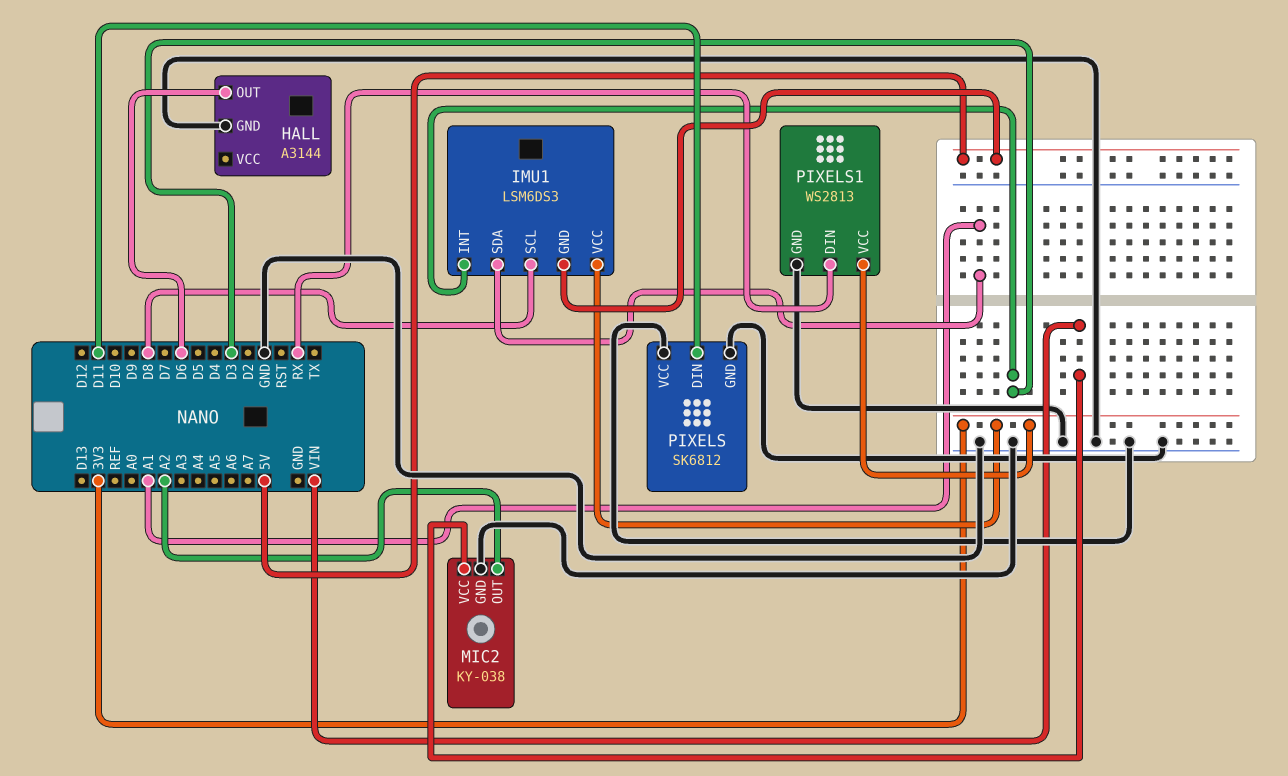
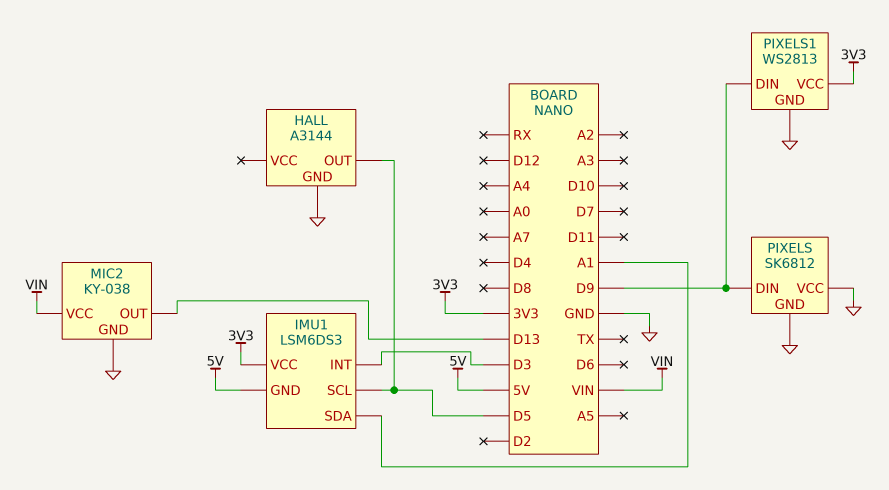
HALL pin OUT: D6 -> D5
IMU1 pin SCL: D8 -> D5
MIC2 pin OUT: A2 -> D13
PIXELS pin DIN: D11 -> D9
PIXELS1 pin DIN: RX -> D9

